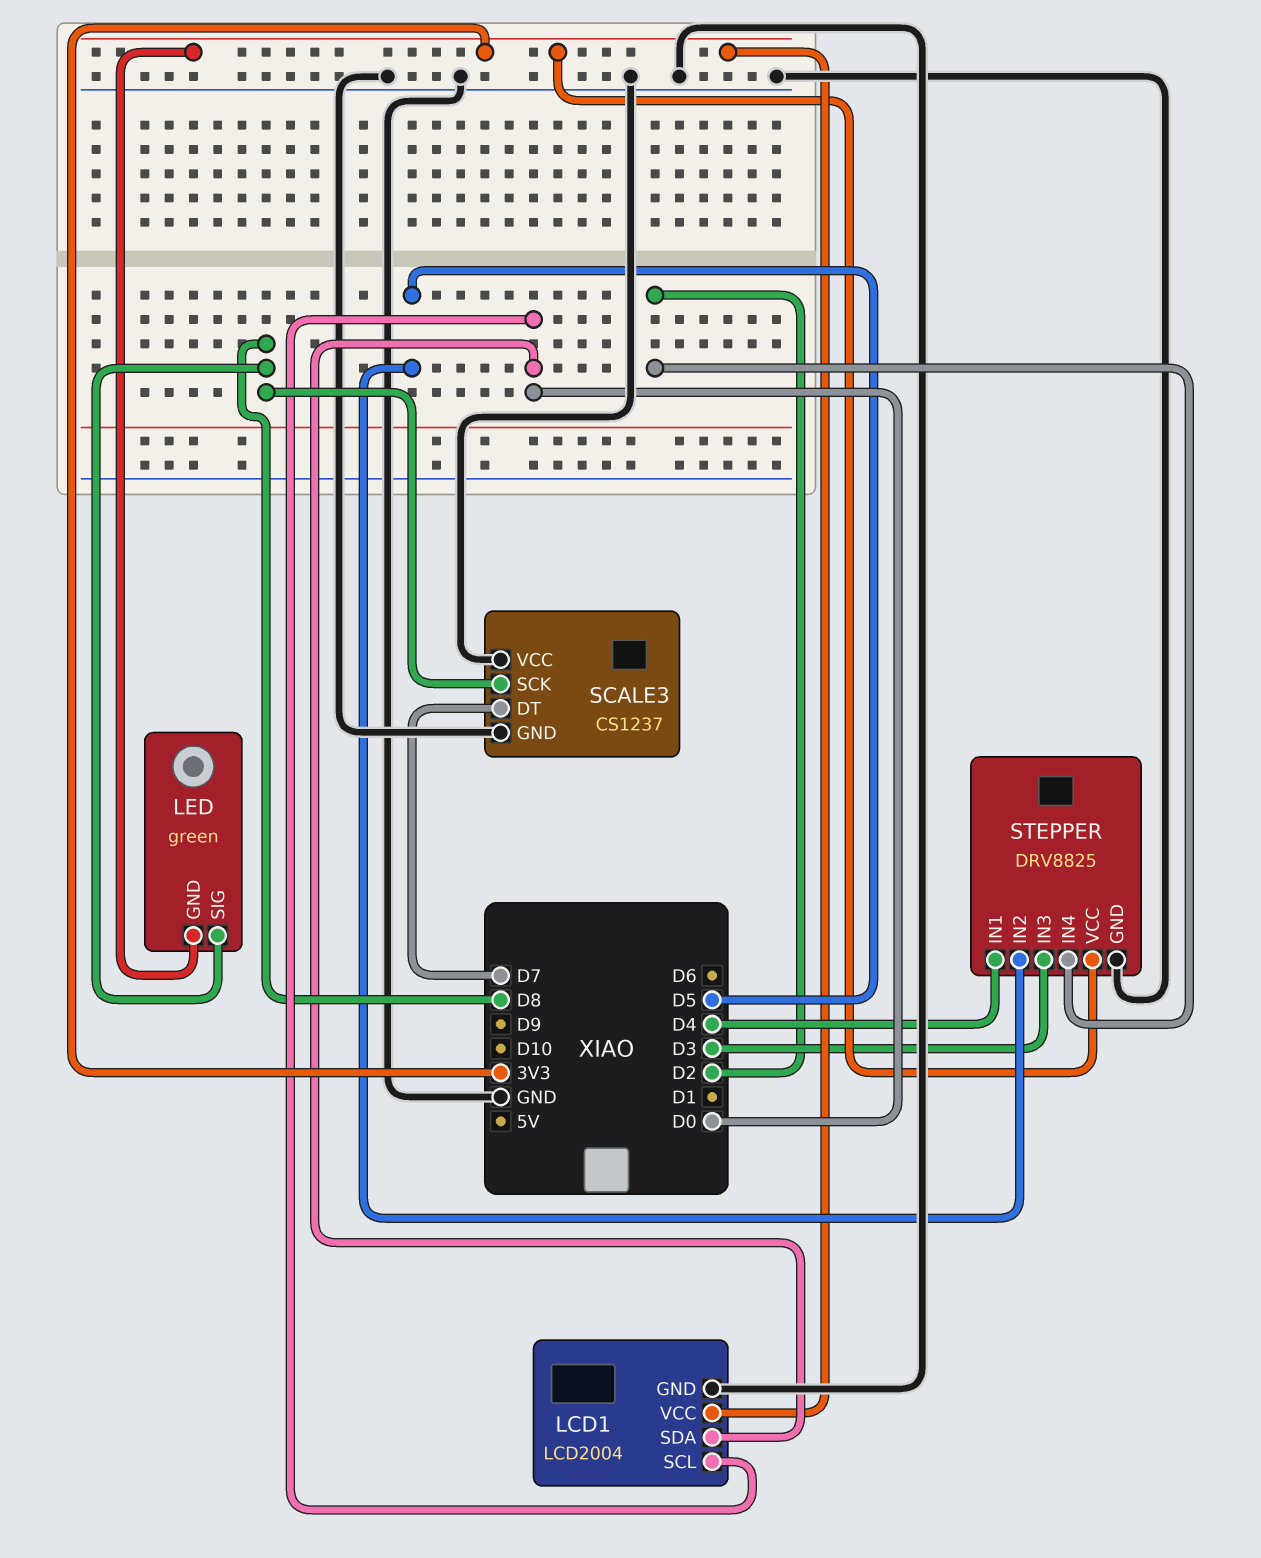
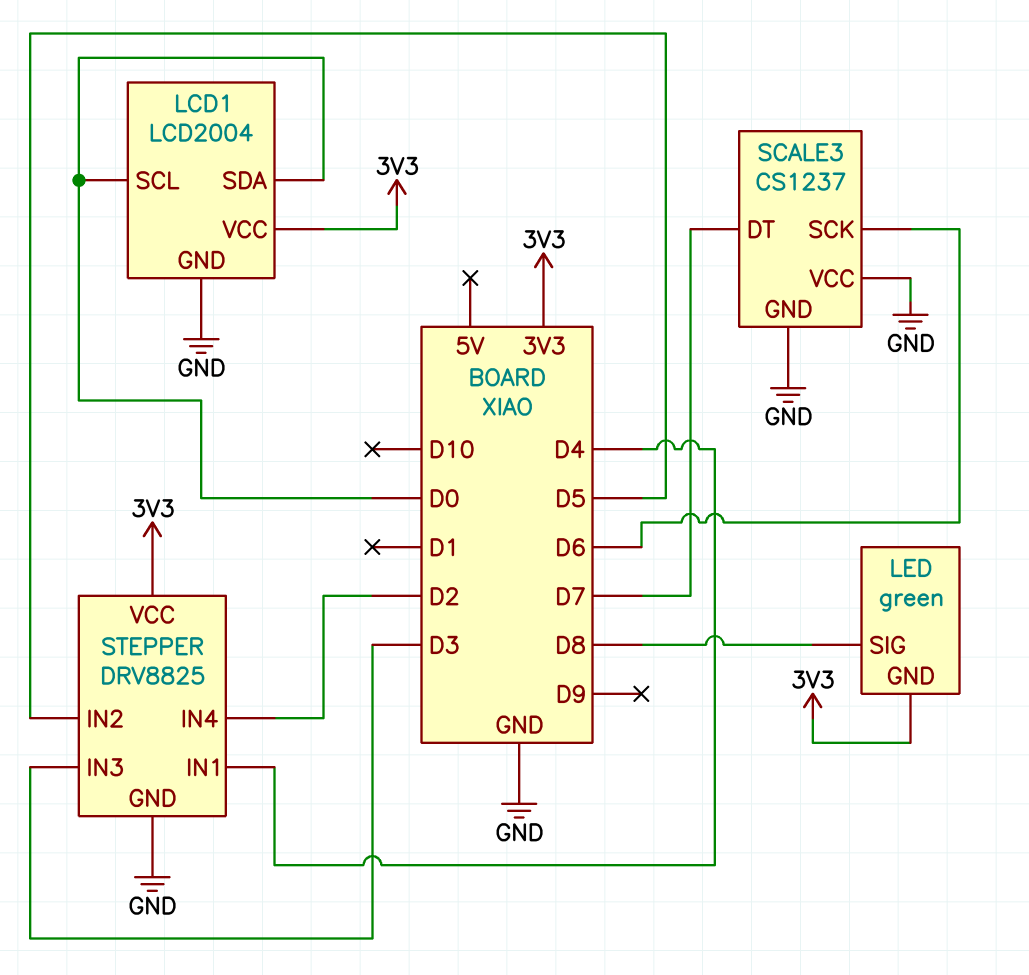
SCALE3 pin SCK: D8 -> D6

